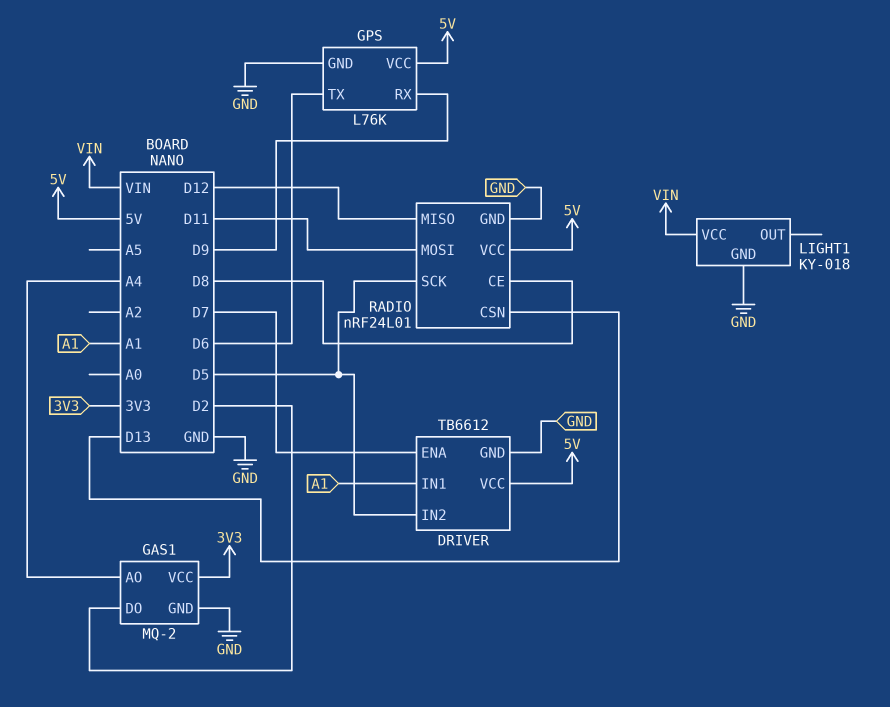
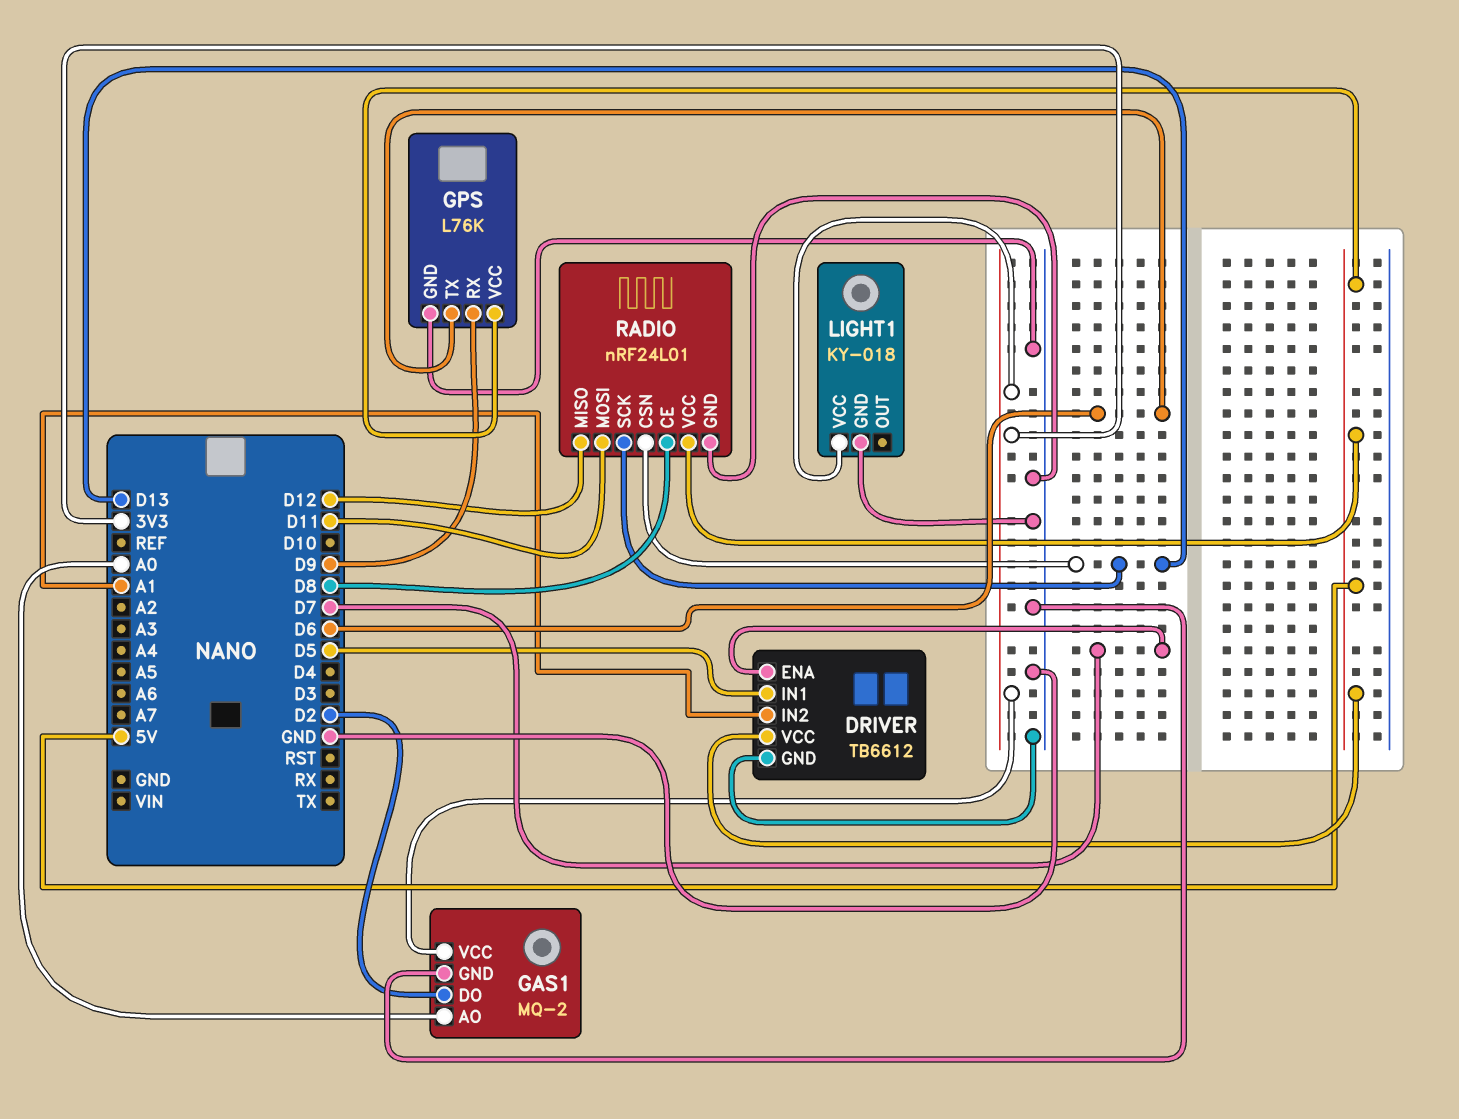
DRIVER pin IN1: A1 -> D5
DRIVER pin IN2: D5 -> A1
GAS1 pin AO: A4 -> A0
LIGHT1 pin VCC: VIN -> 3V3
RADIO pin SCK: D5 -> D13

